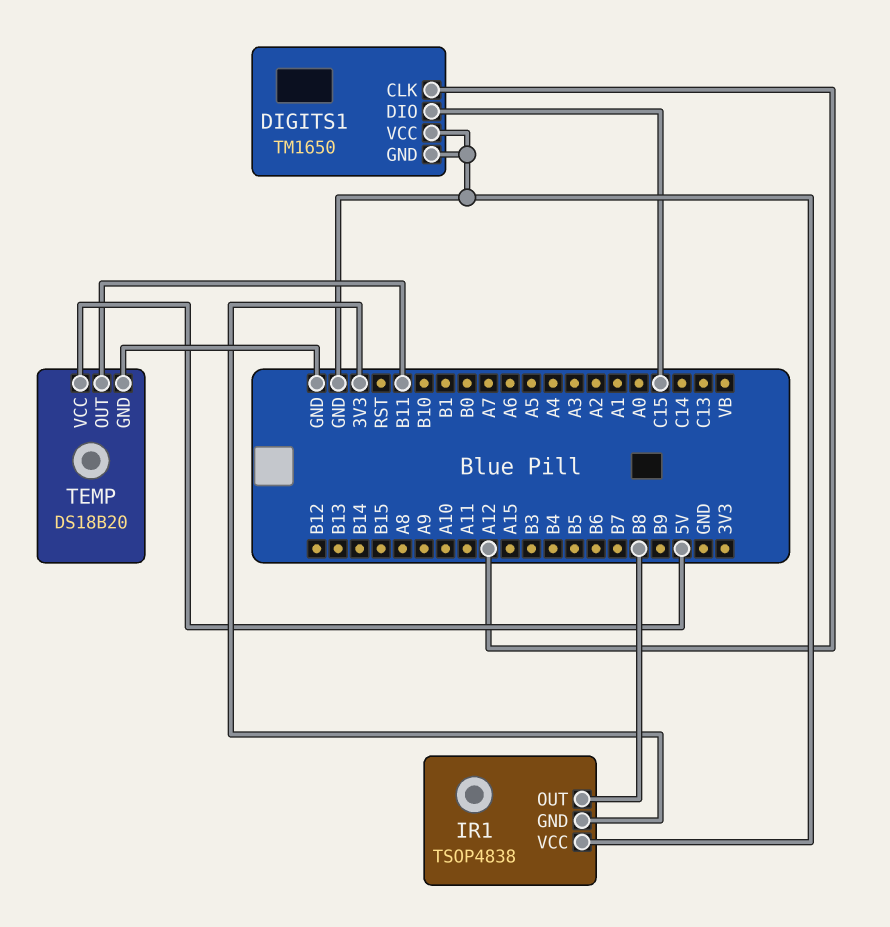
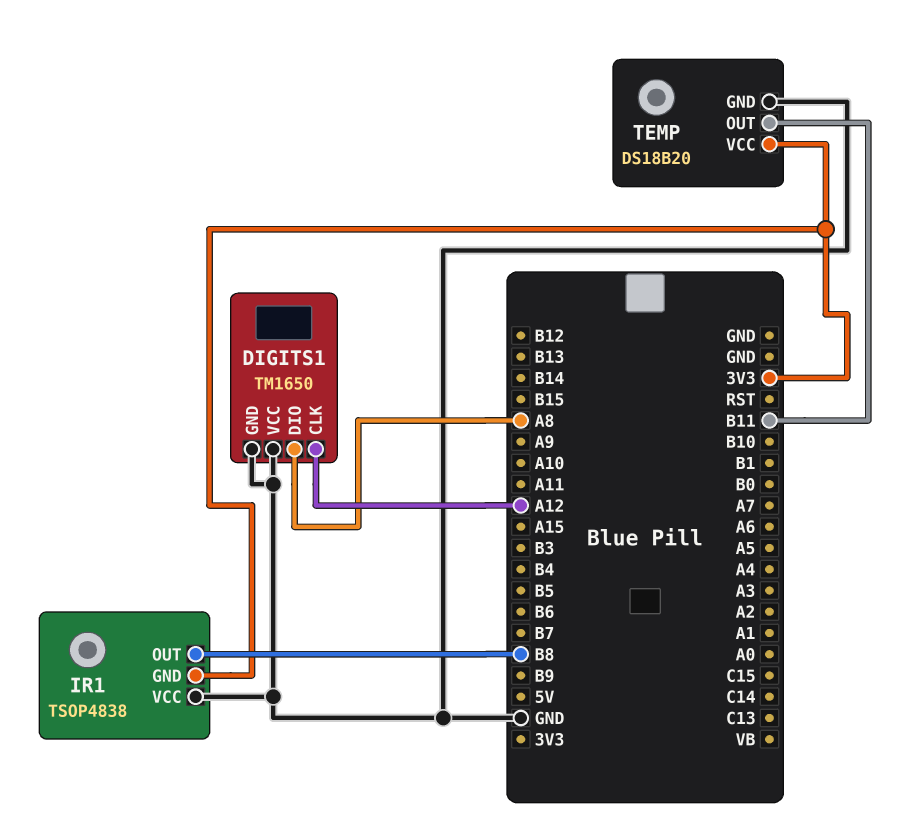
DIGITS1 pin DIO: C15 -> A8
TEMP pin VCC: 5V -> 3V3

